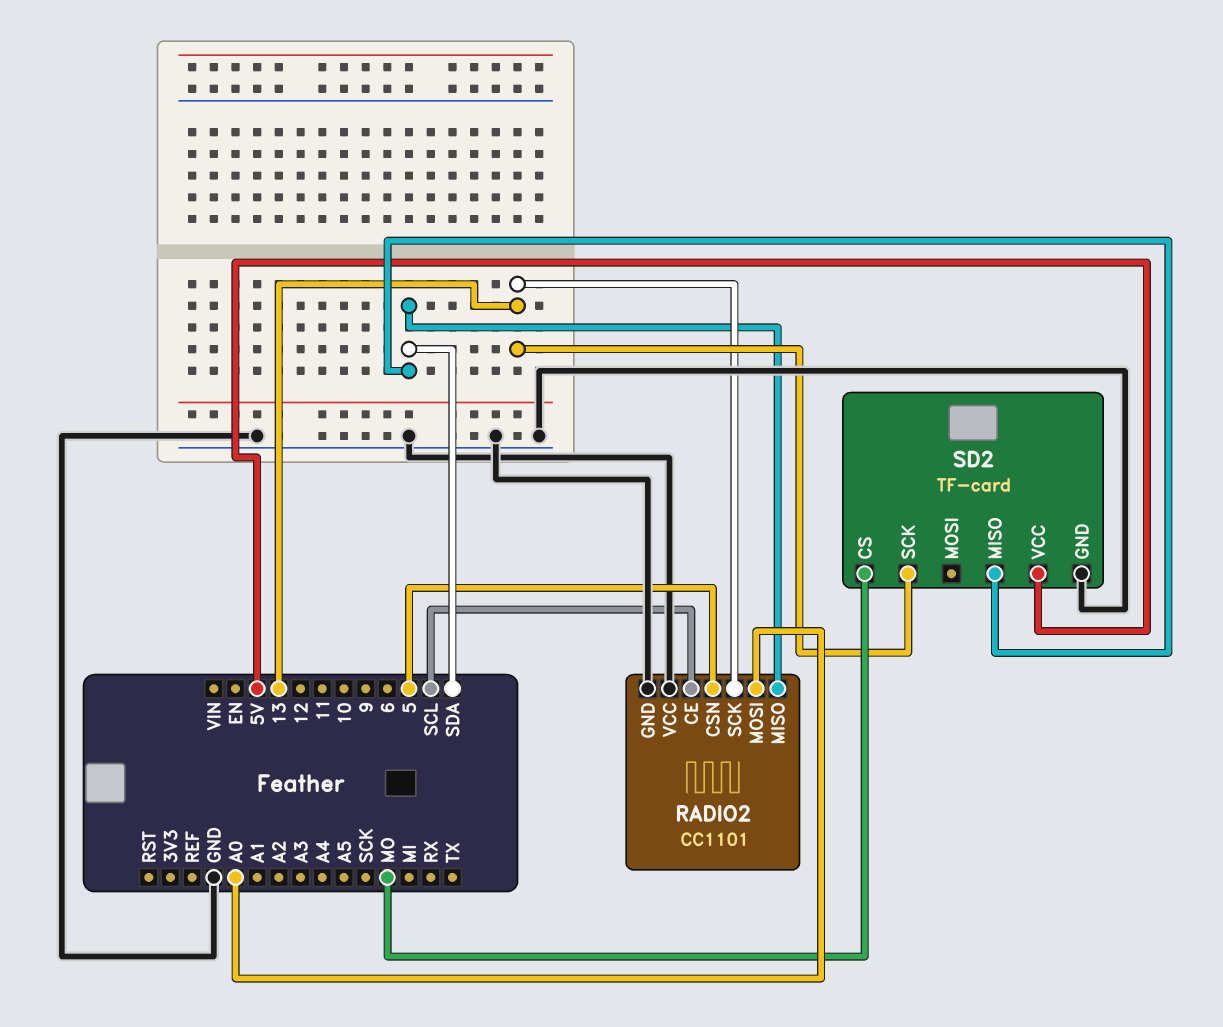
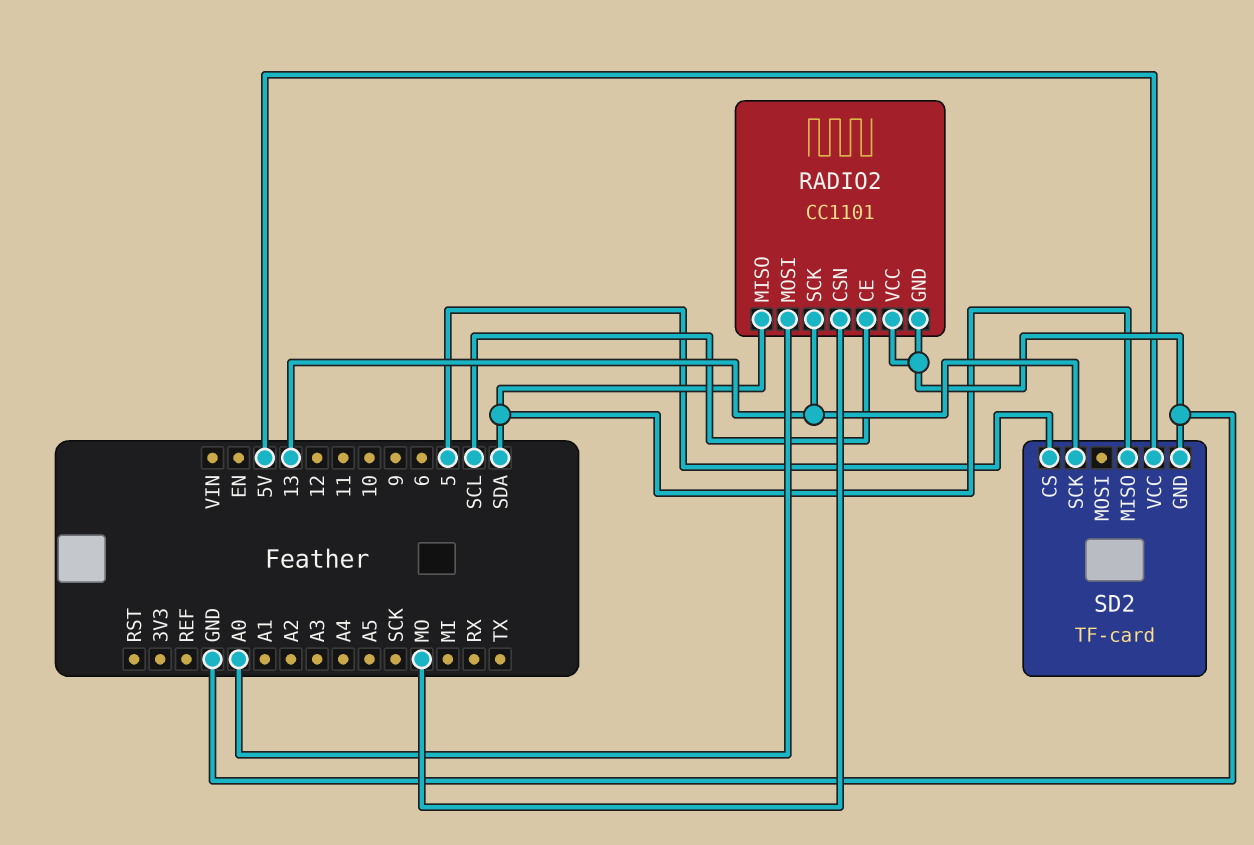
RADIO2 pin CSN: 5 -> MO
SD2 pin CS: MO -> 5

